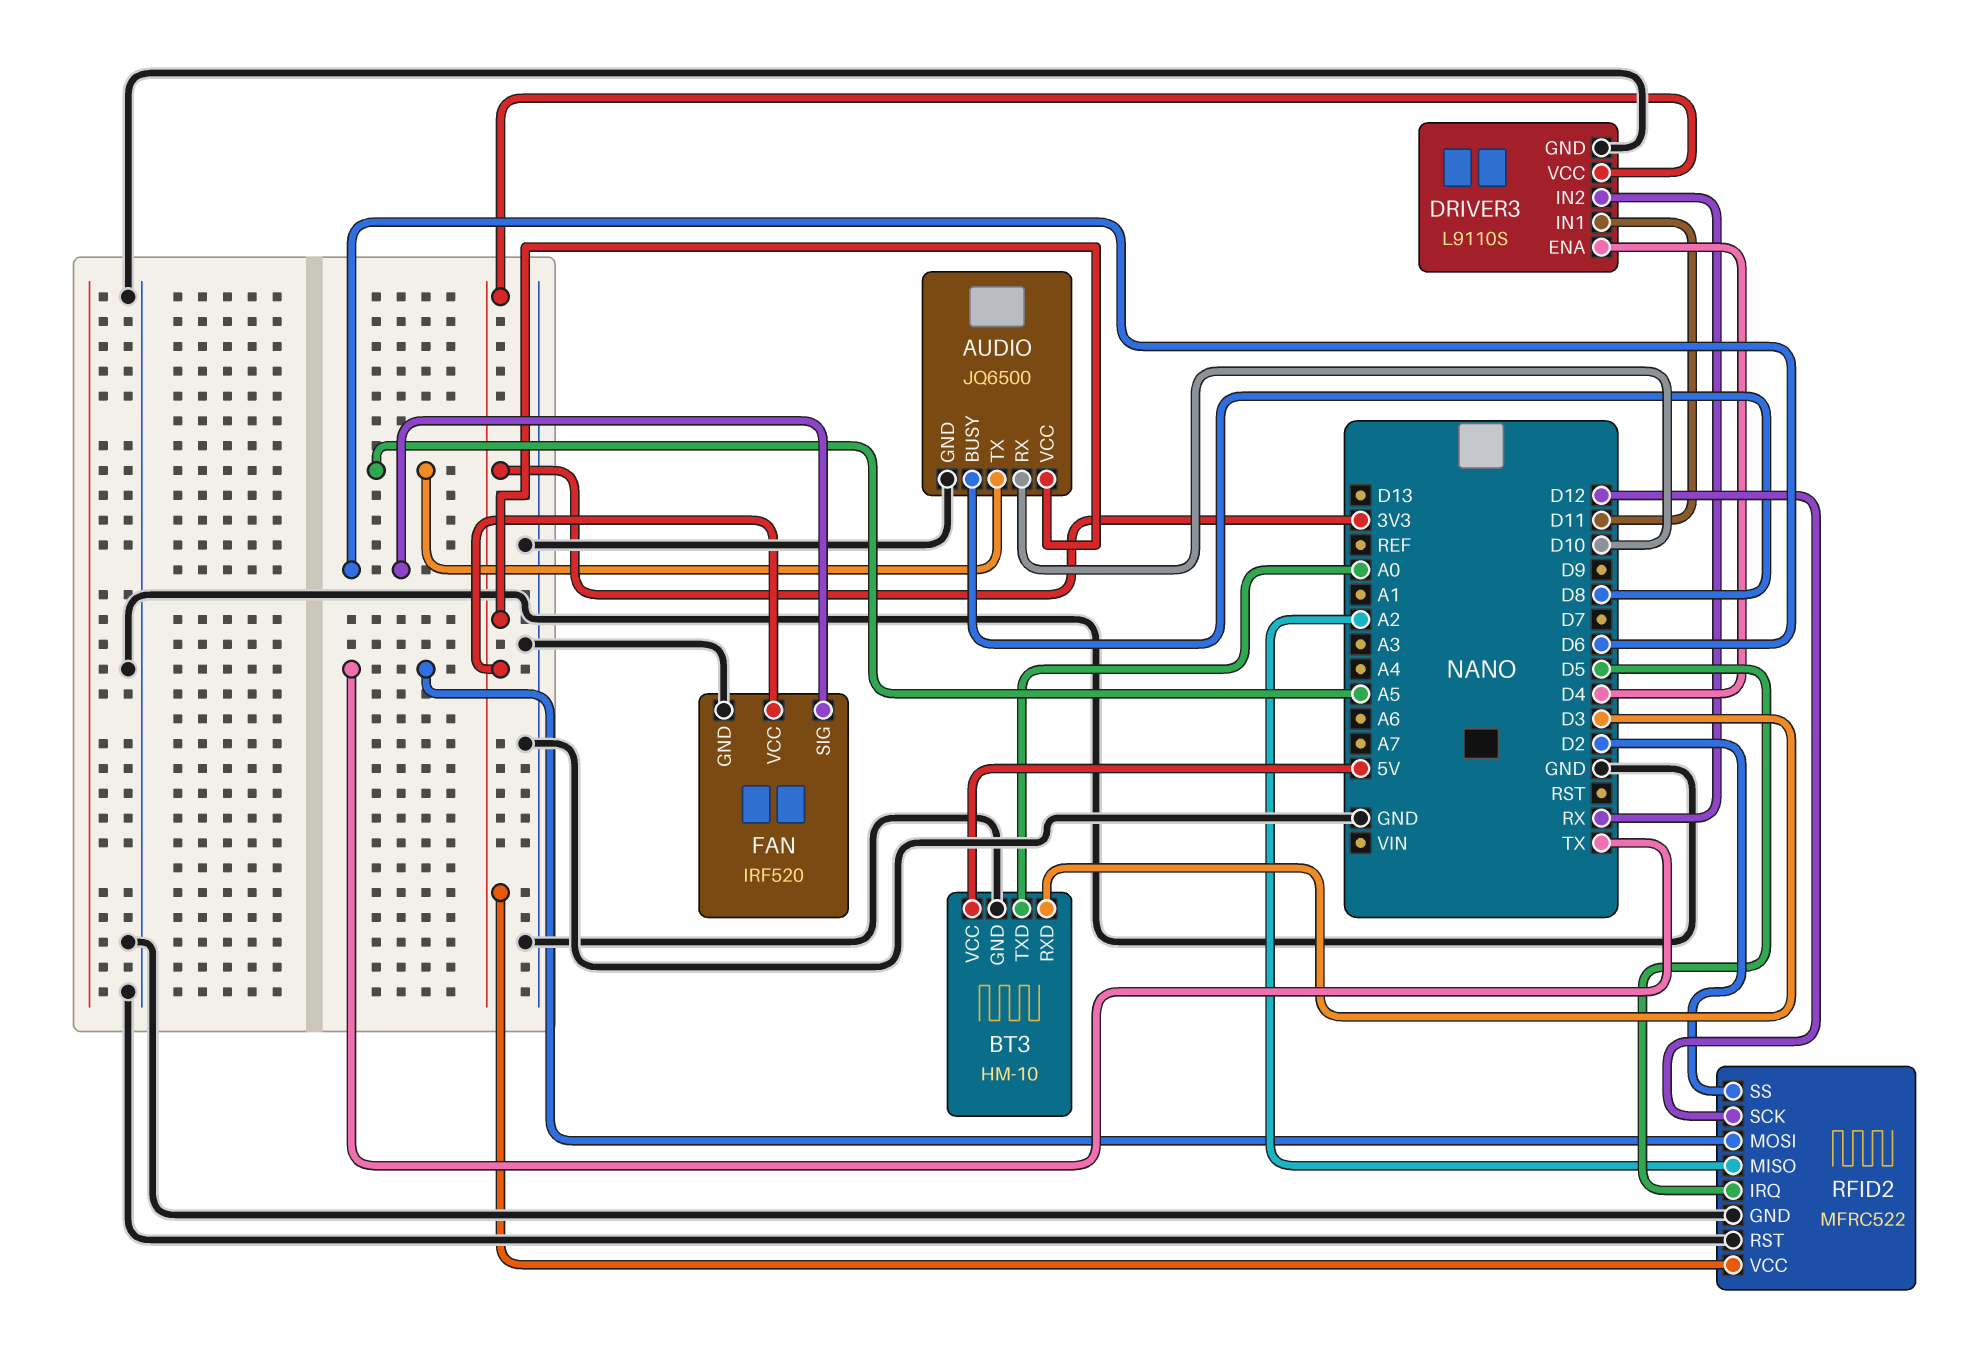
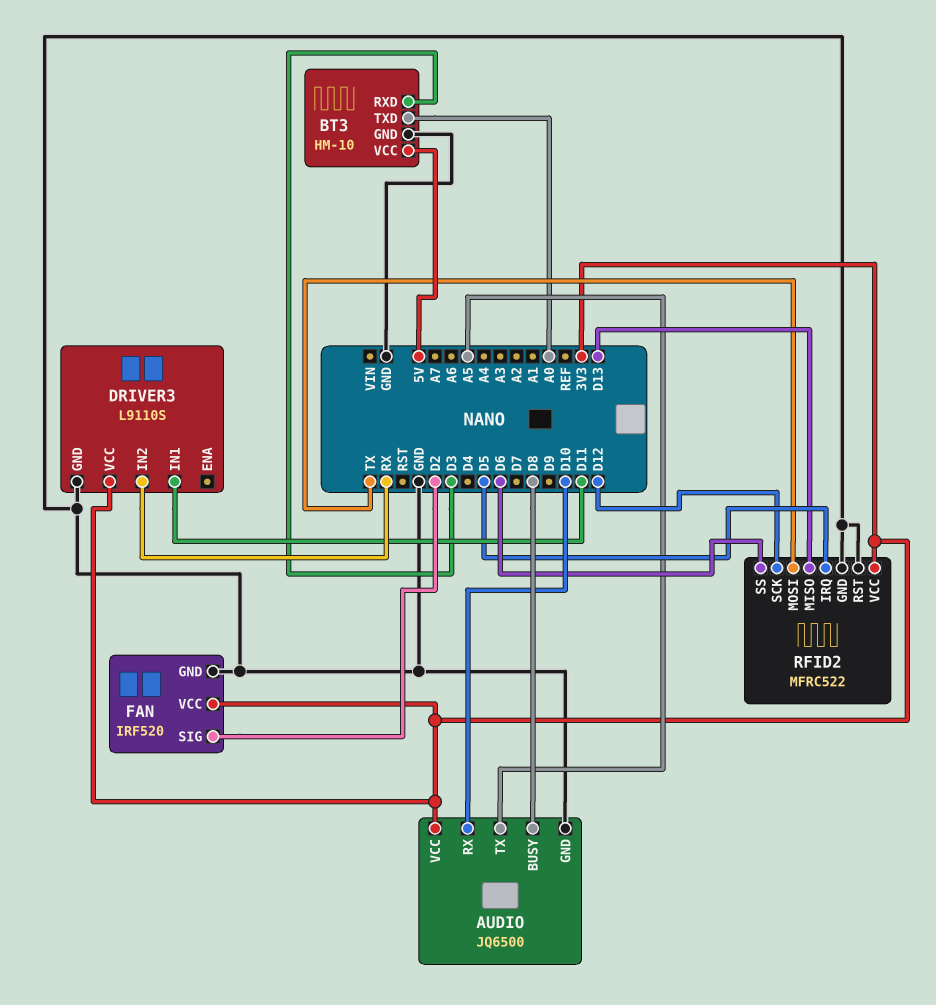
DRIVER3 pin ENA: D4 -> none
FAN pin SIG: D6 -> D2
RFID2 pin MISO: A2 -> D13
RFID2 pin SS: D2 -> D6

